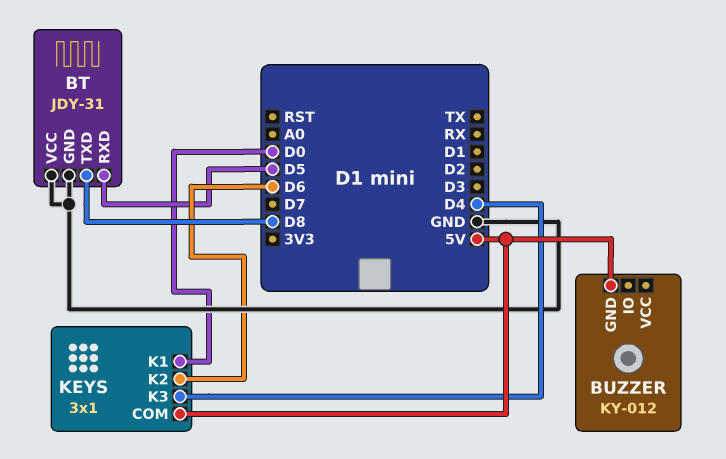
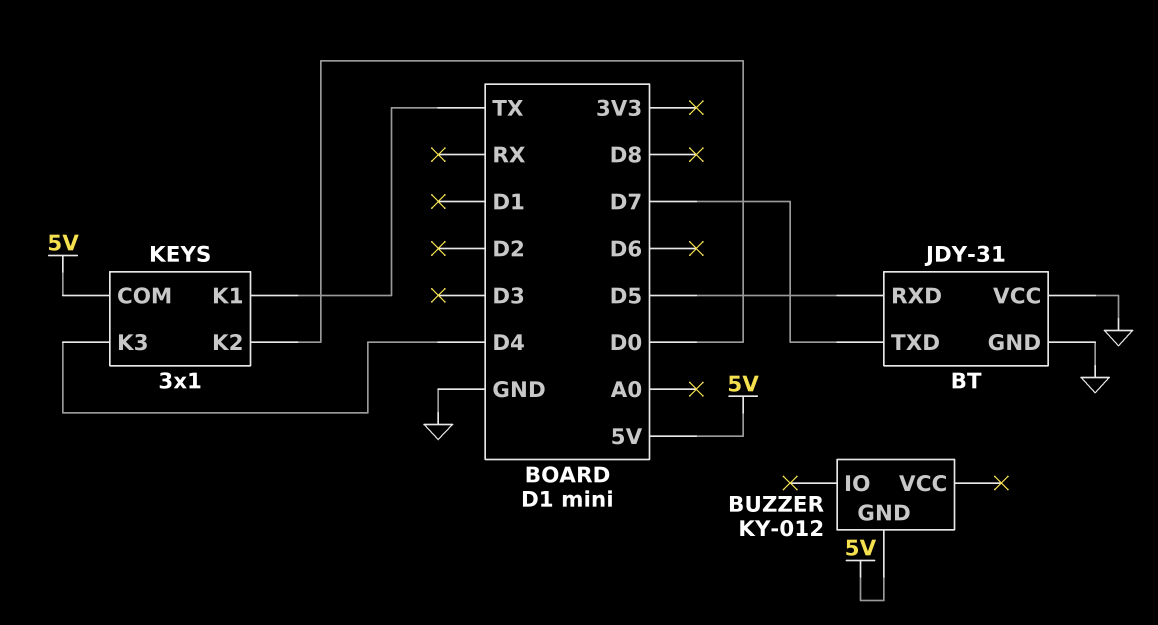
BT pin TXD: D8 -> D7
KEYS pin K1: D0 -> TX
KEYS pin K2: D6 -> D0

